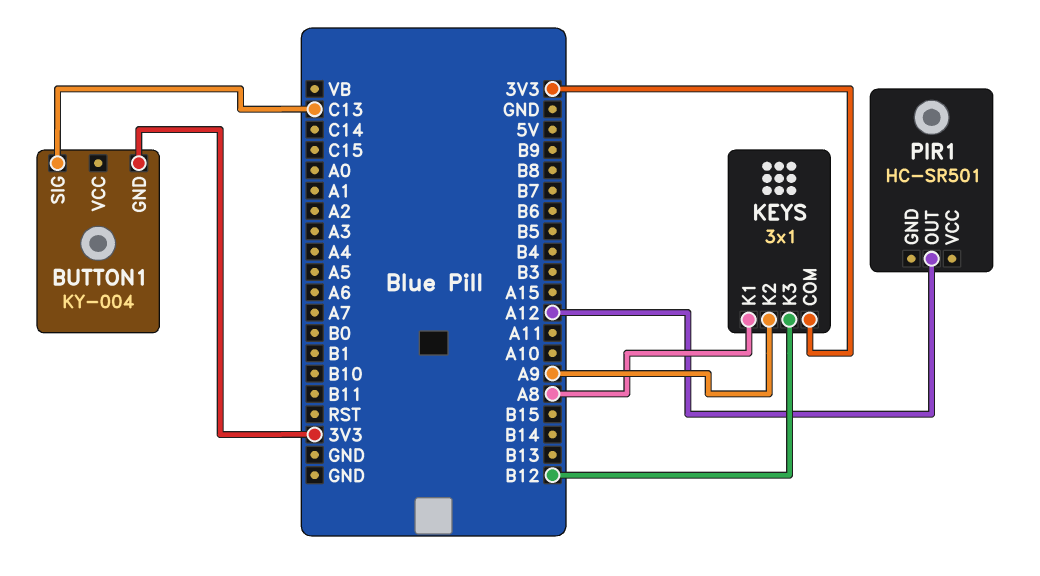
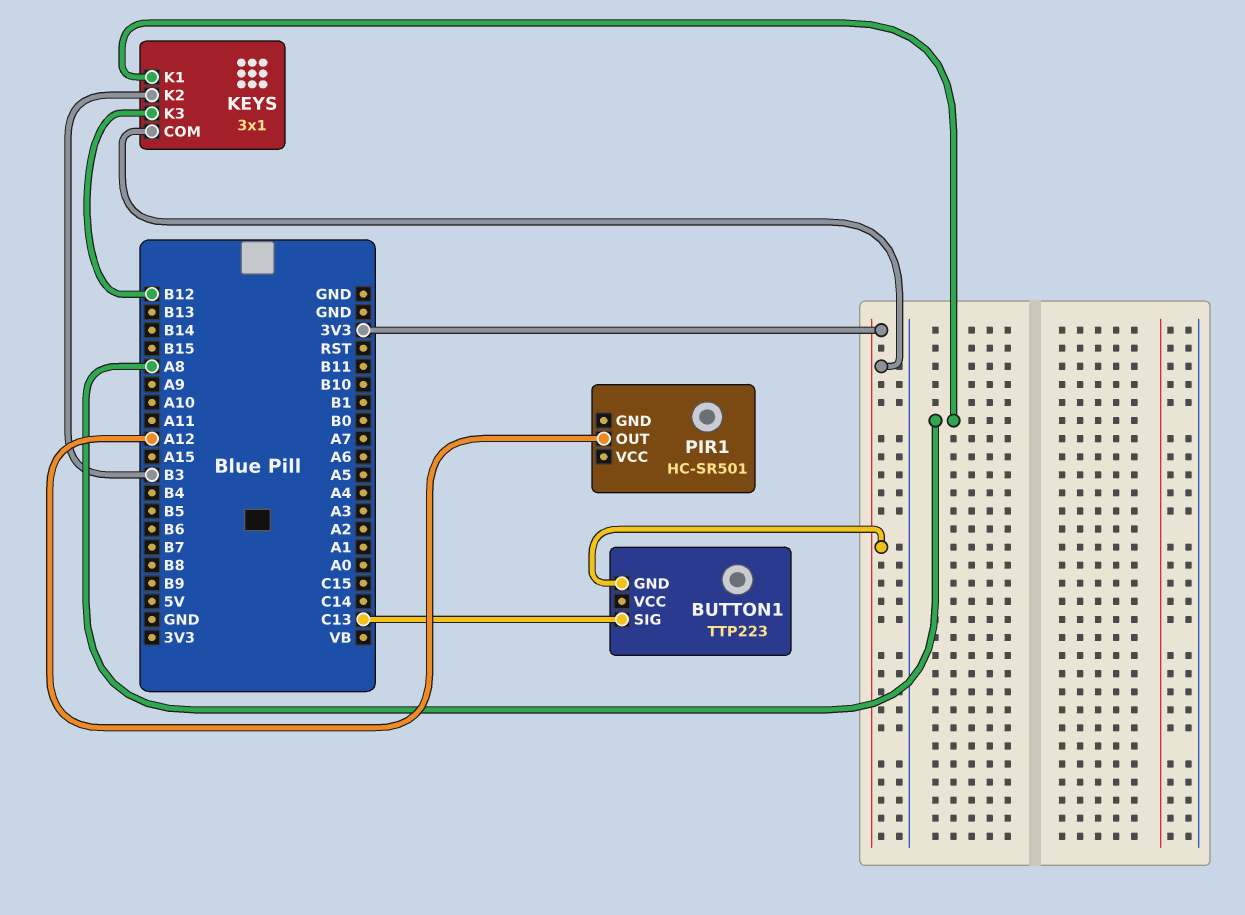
BUTTON1: KY-004 -> TTP223
KEYS pin K2: A9 -> B3

